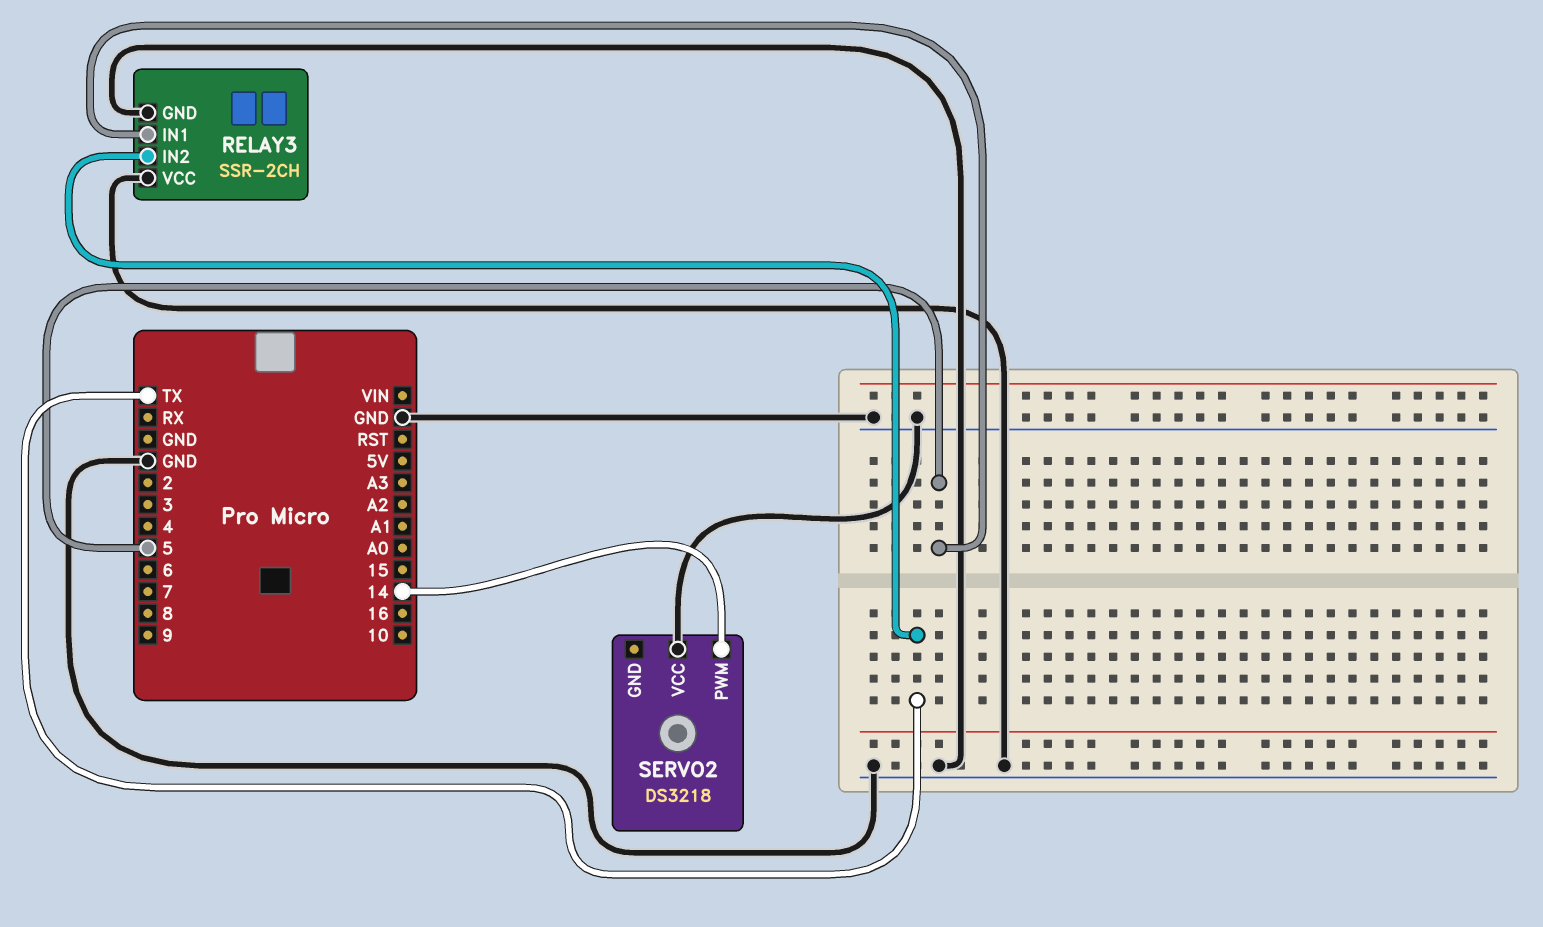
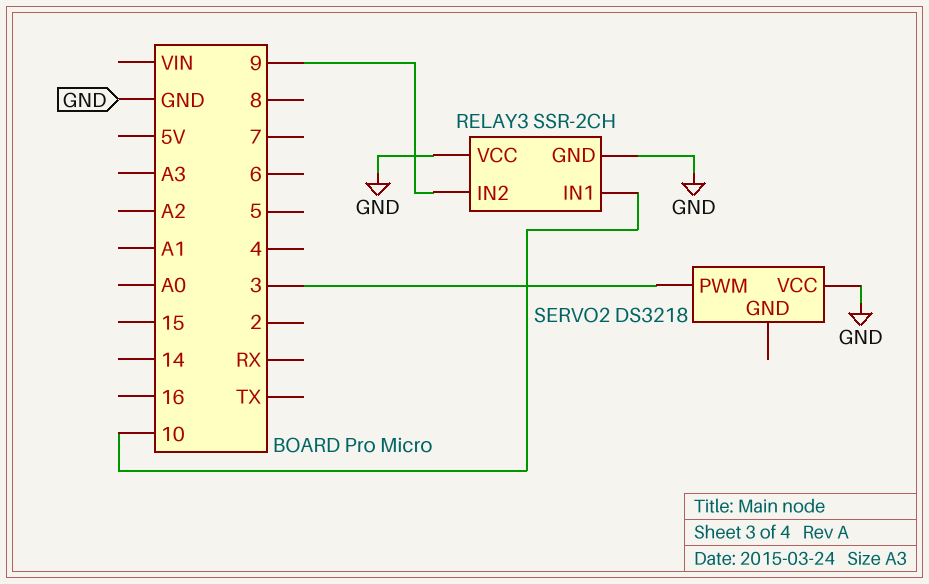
RELAY3 pin IN1: 5 -> 10
RELAY3 pin IN2: TX -> 9
SERVO2 pin PWM: 14 -> 3

